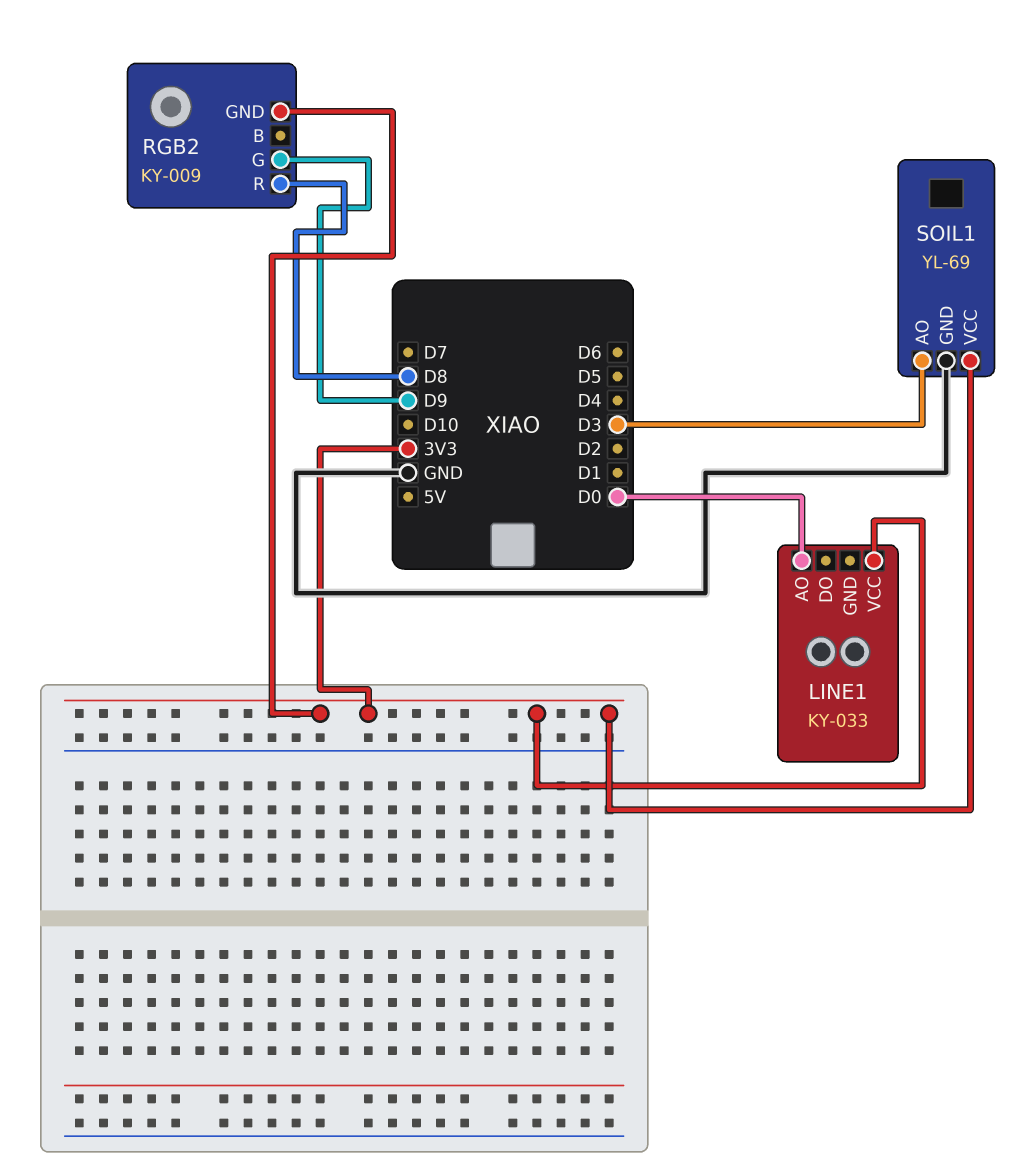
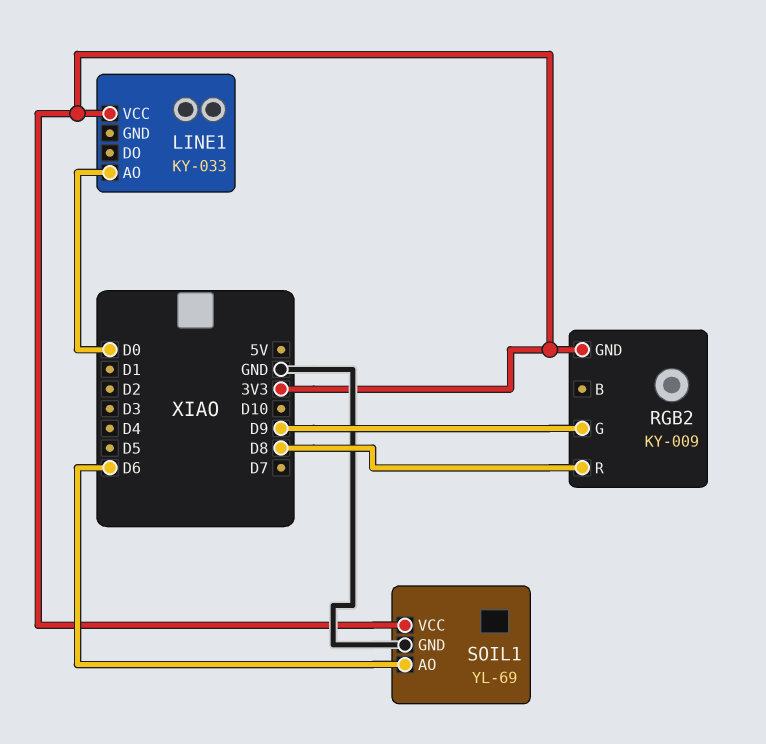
SOIL1 pin AO: D3 -> D6

